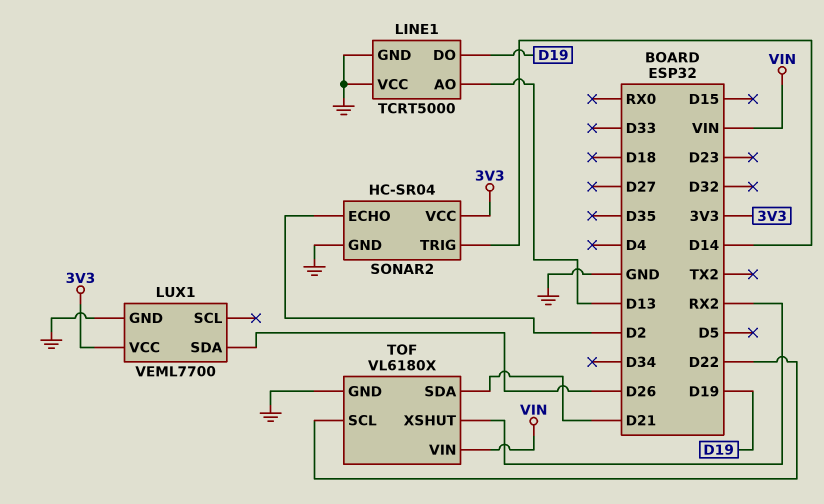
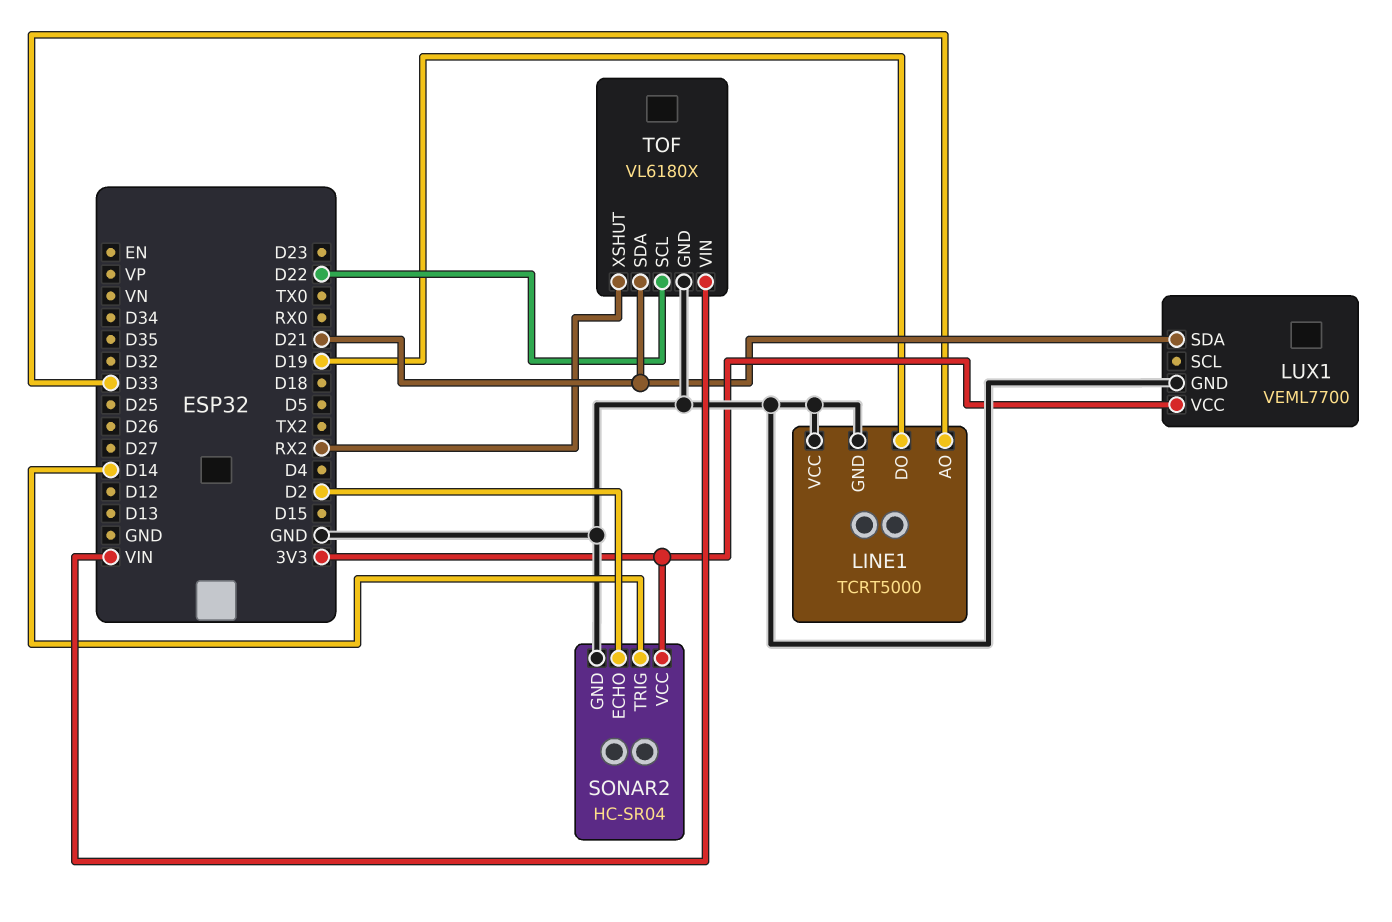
LINE1 pin AO: D13 -> D33
LUX1 pin SDA: D26 -> D21

